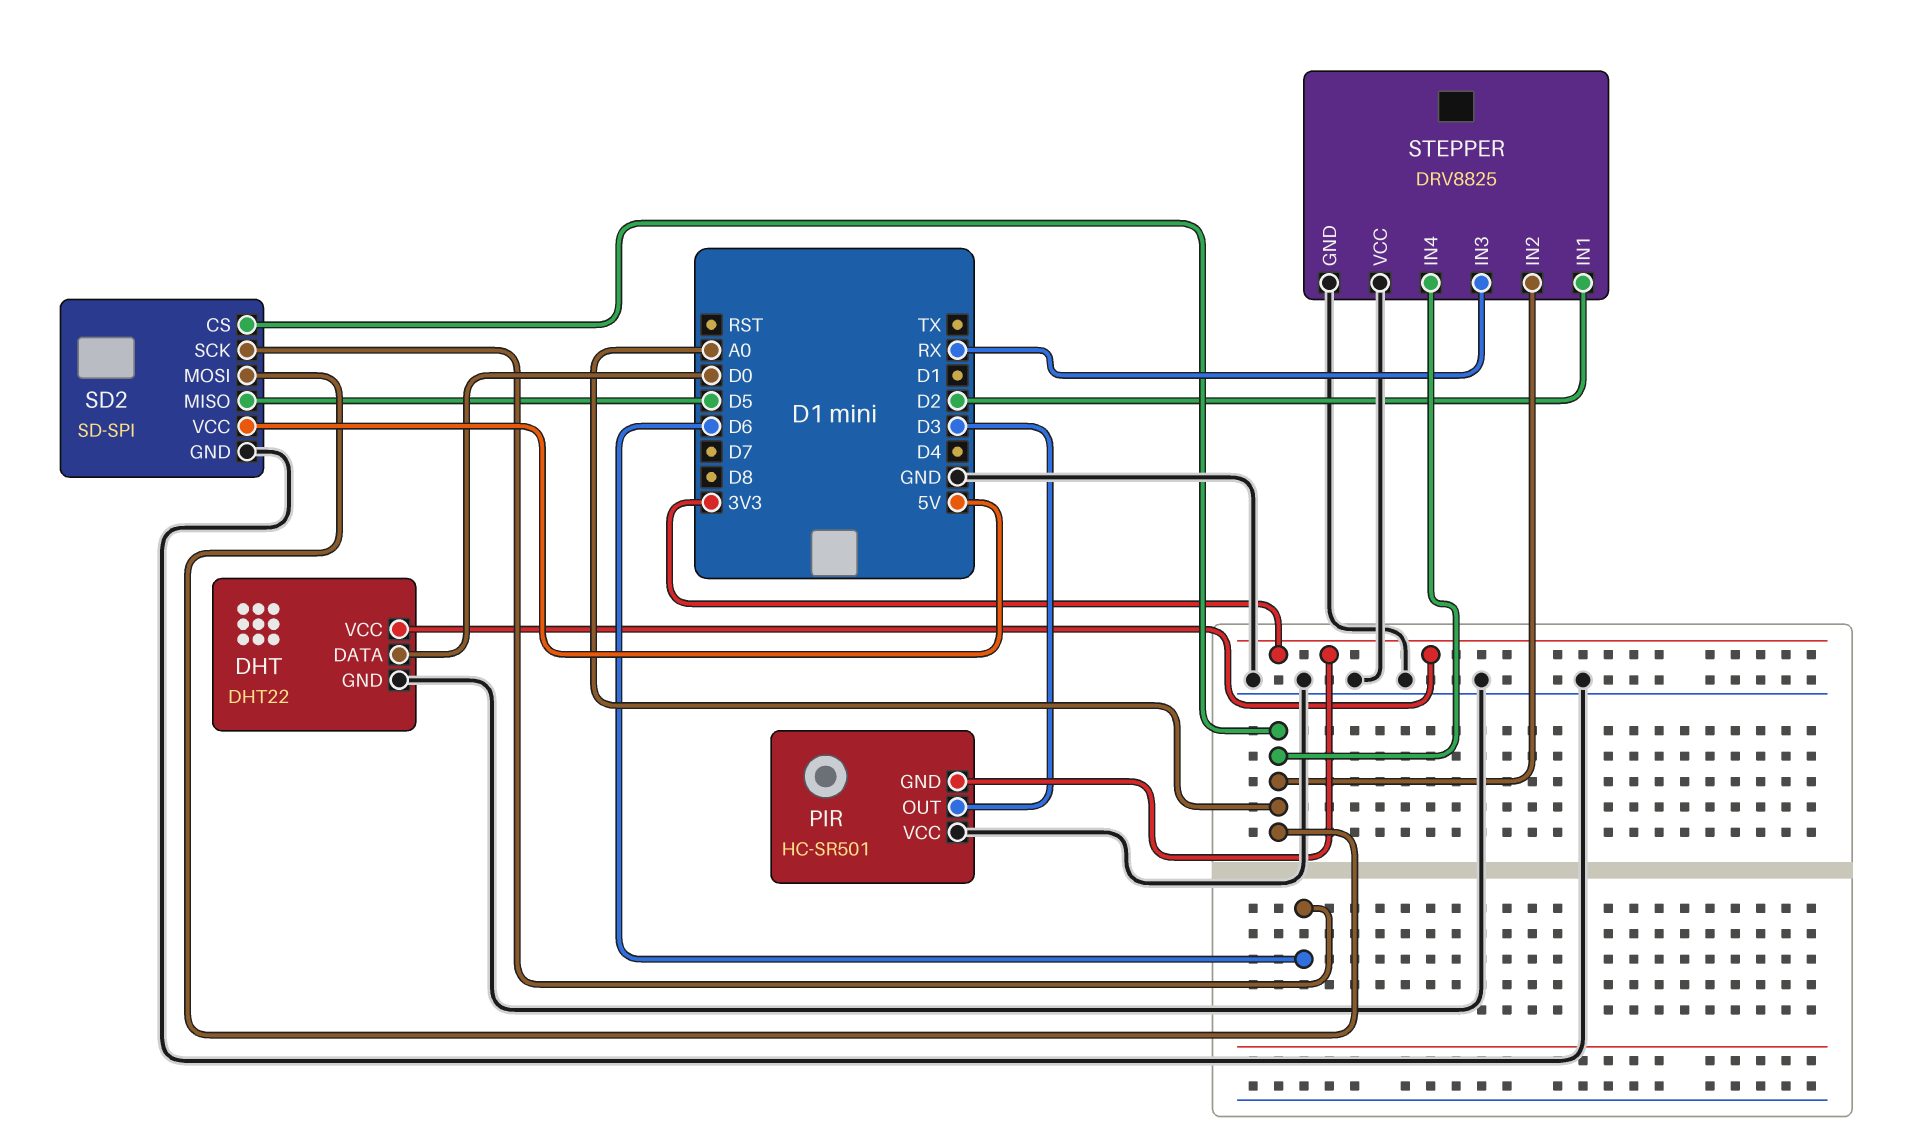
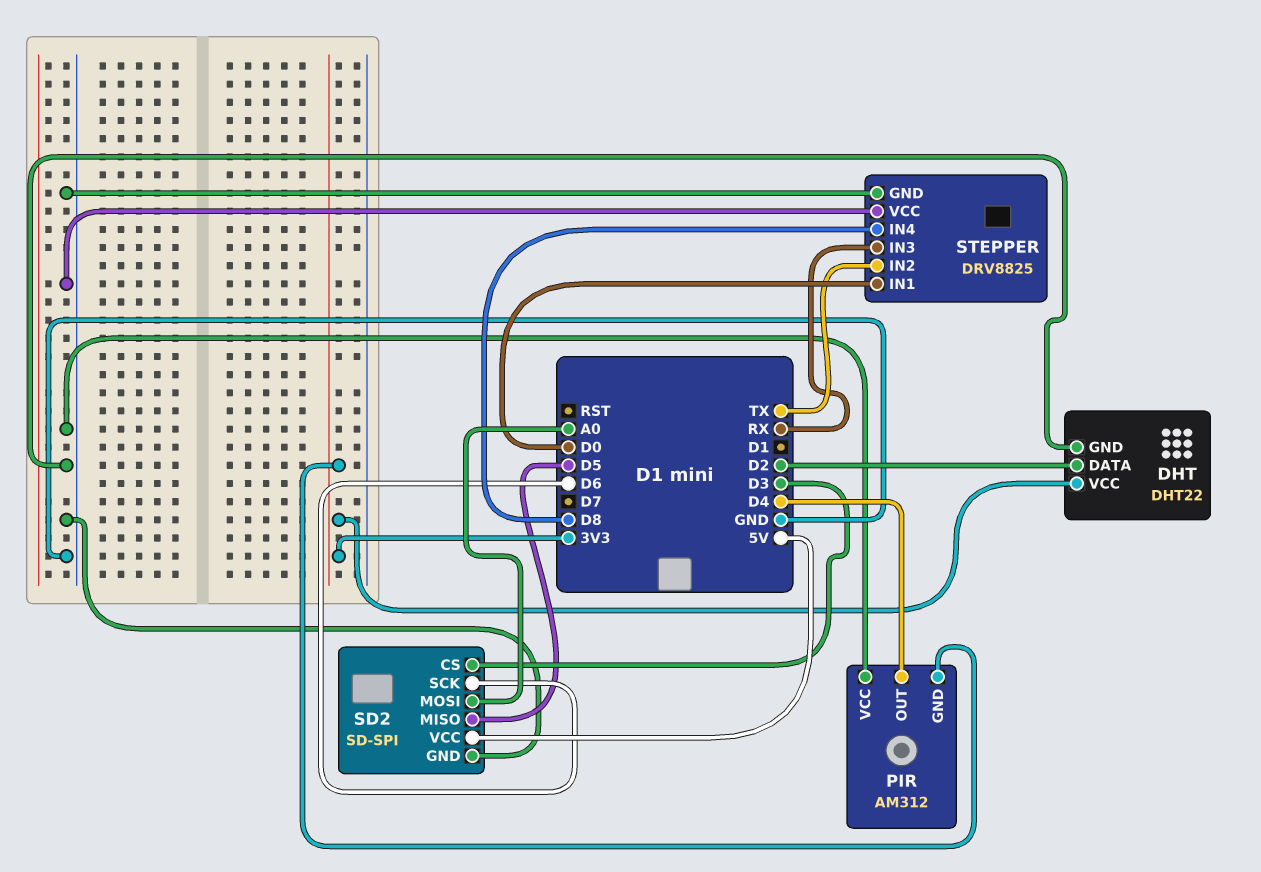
DHT pin DATA: D0 -> D2
PIR: HC-SR501 -> AM312
PIR pin OUT: D3 -> D4
SD2 pin CS: A0 -> D3
STEPPER pin IN1: D2 -> D0
STEPPER pin IN2: A0 -> TX
STEPPER pin IN4: A0 -> D8

